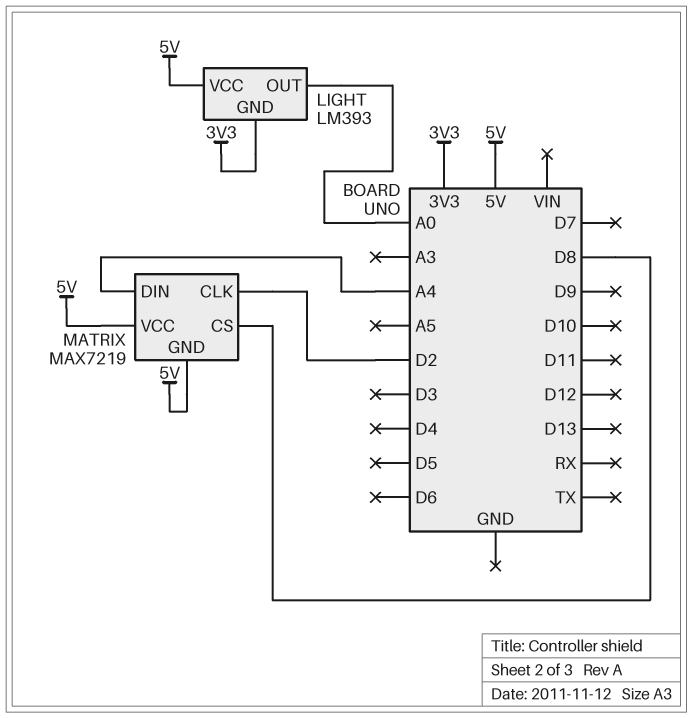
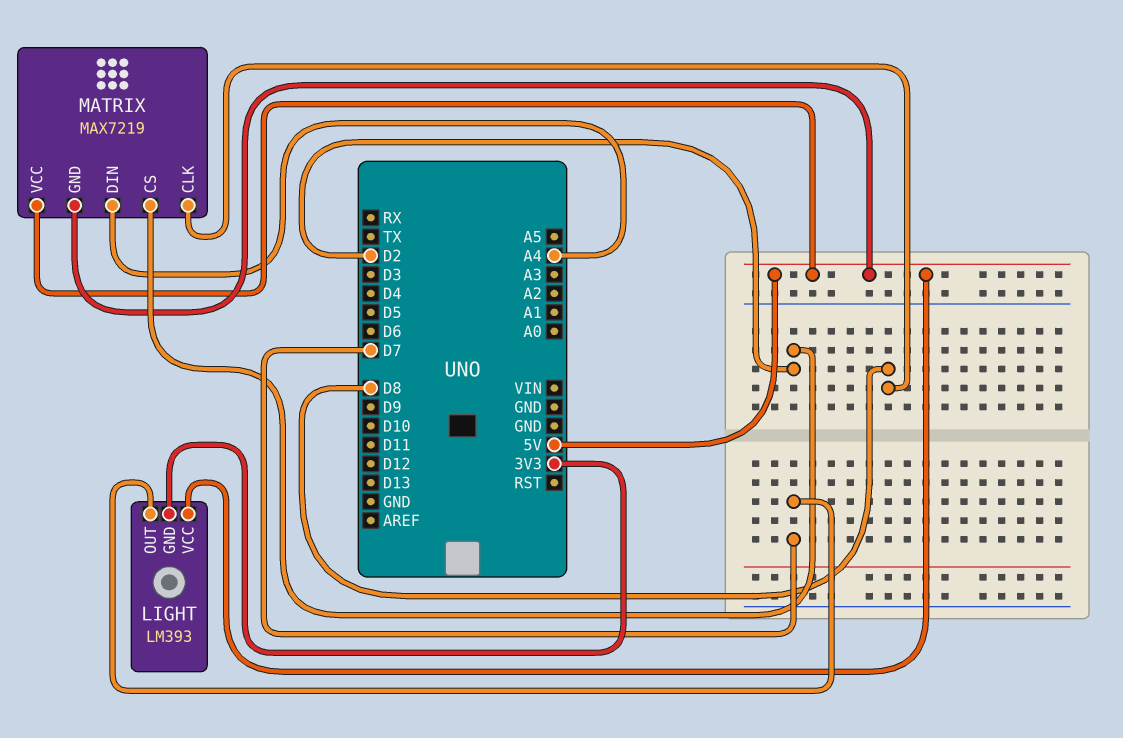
LIGHT pin OUT: A0 -> D7
MATRIX pin CLK: D2 -> D8
MATRIX pin CS: D8 -> D2

